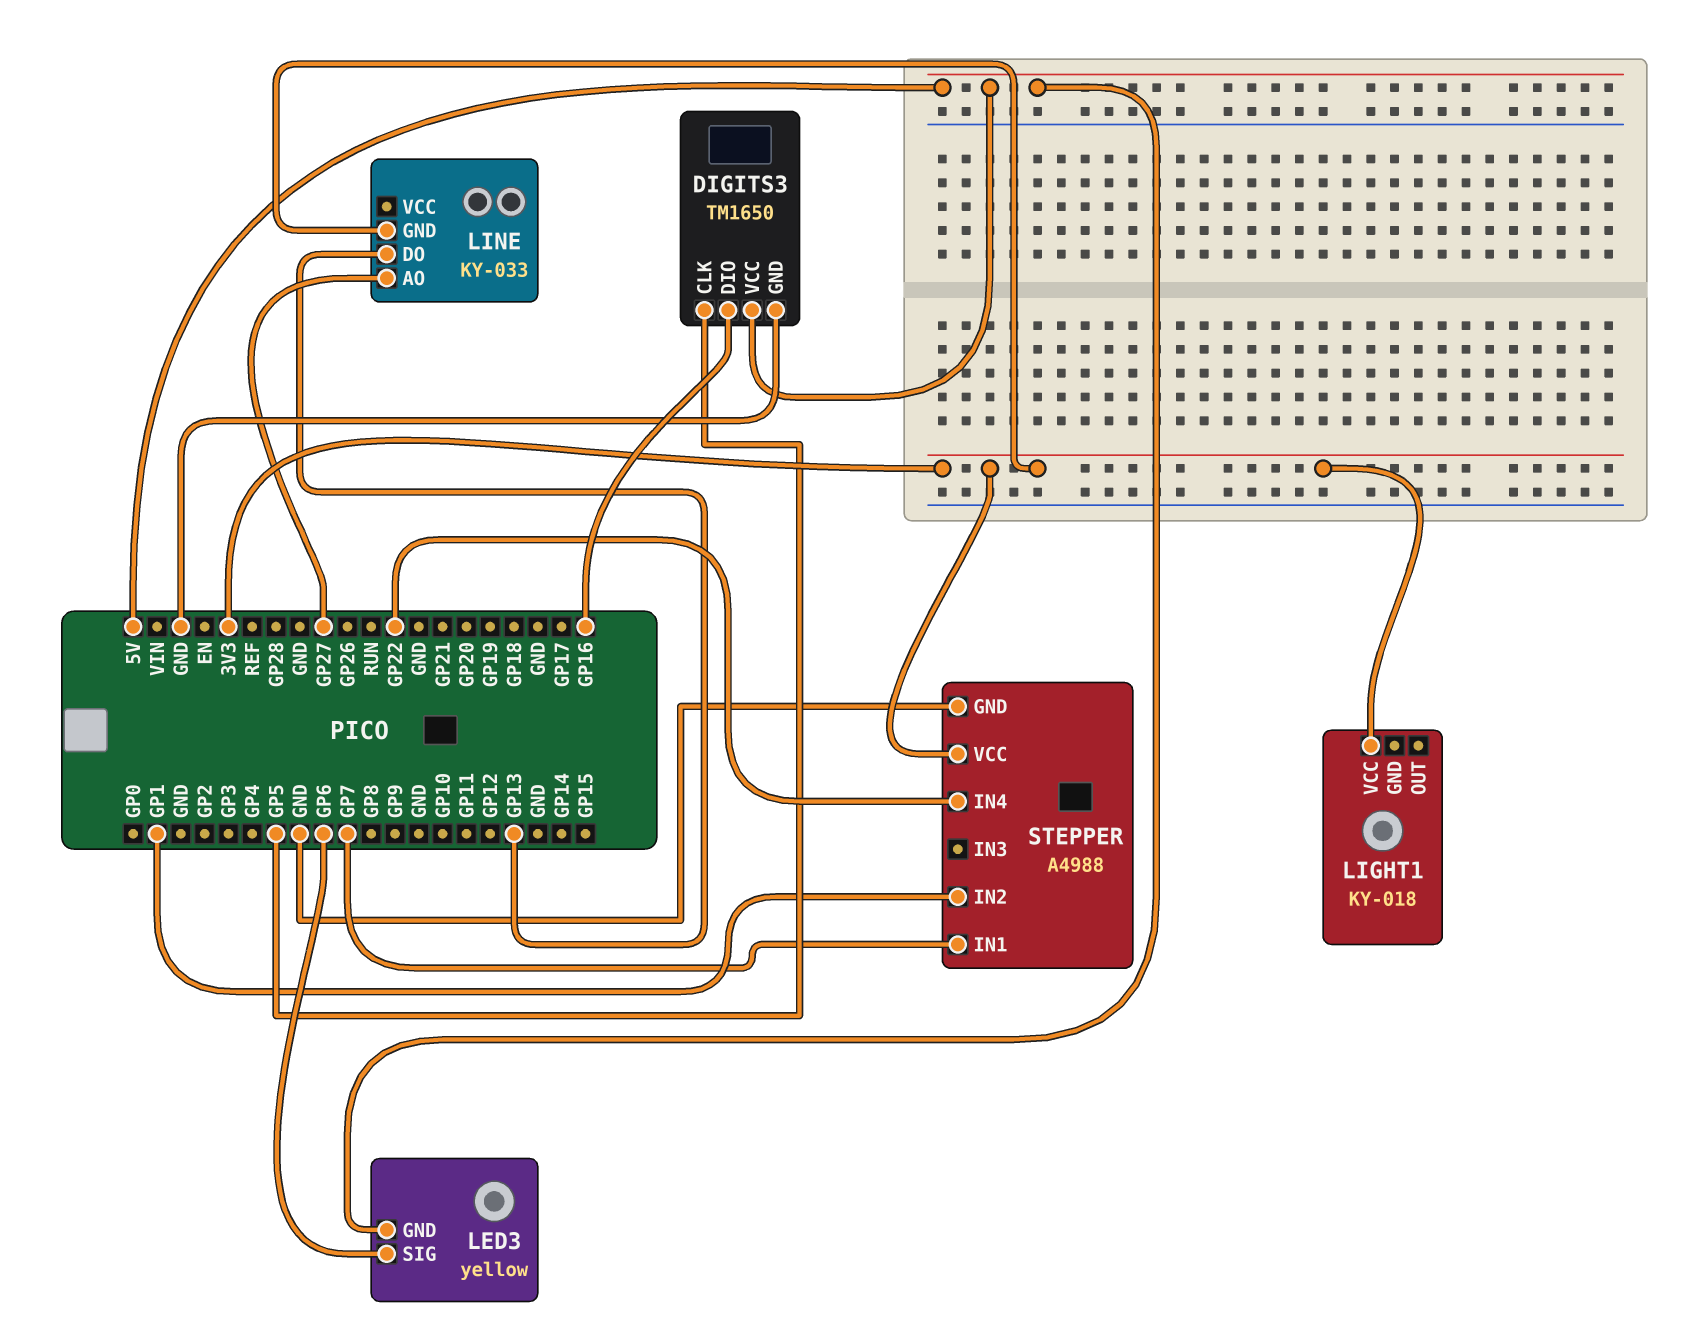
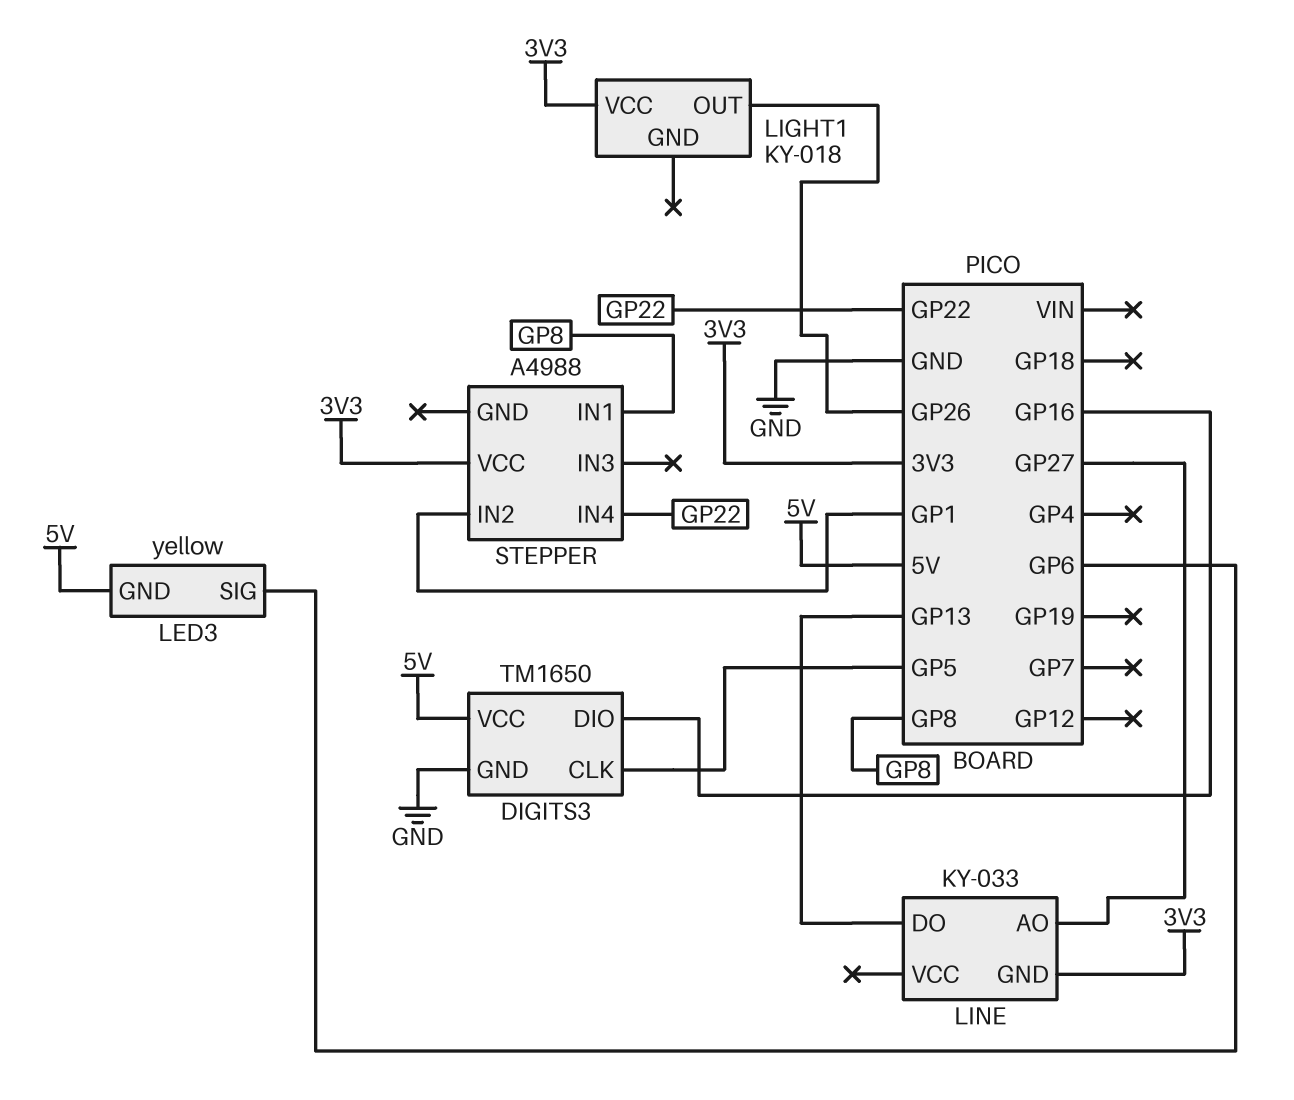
LIGHT1 pin OUT: none -> GP26
STEPPER pin GND: GND -> none
STEPPER pin IN1: GP7 -> GP8

